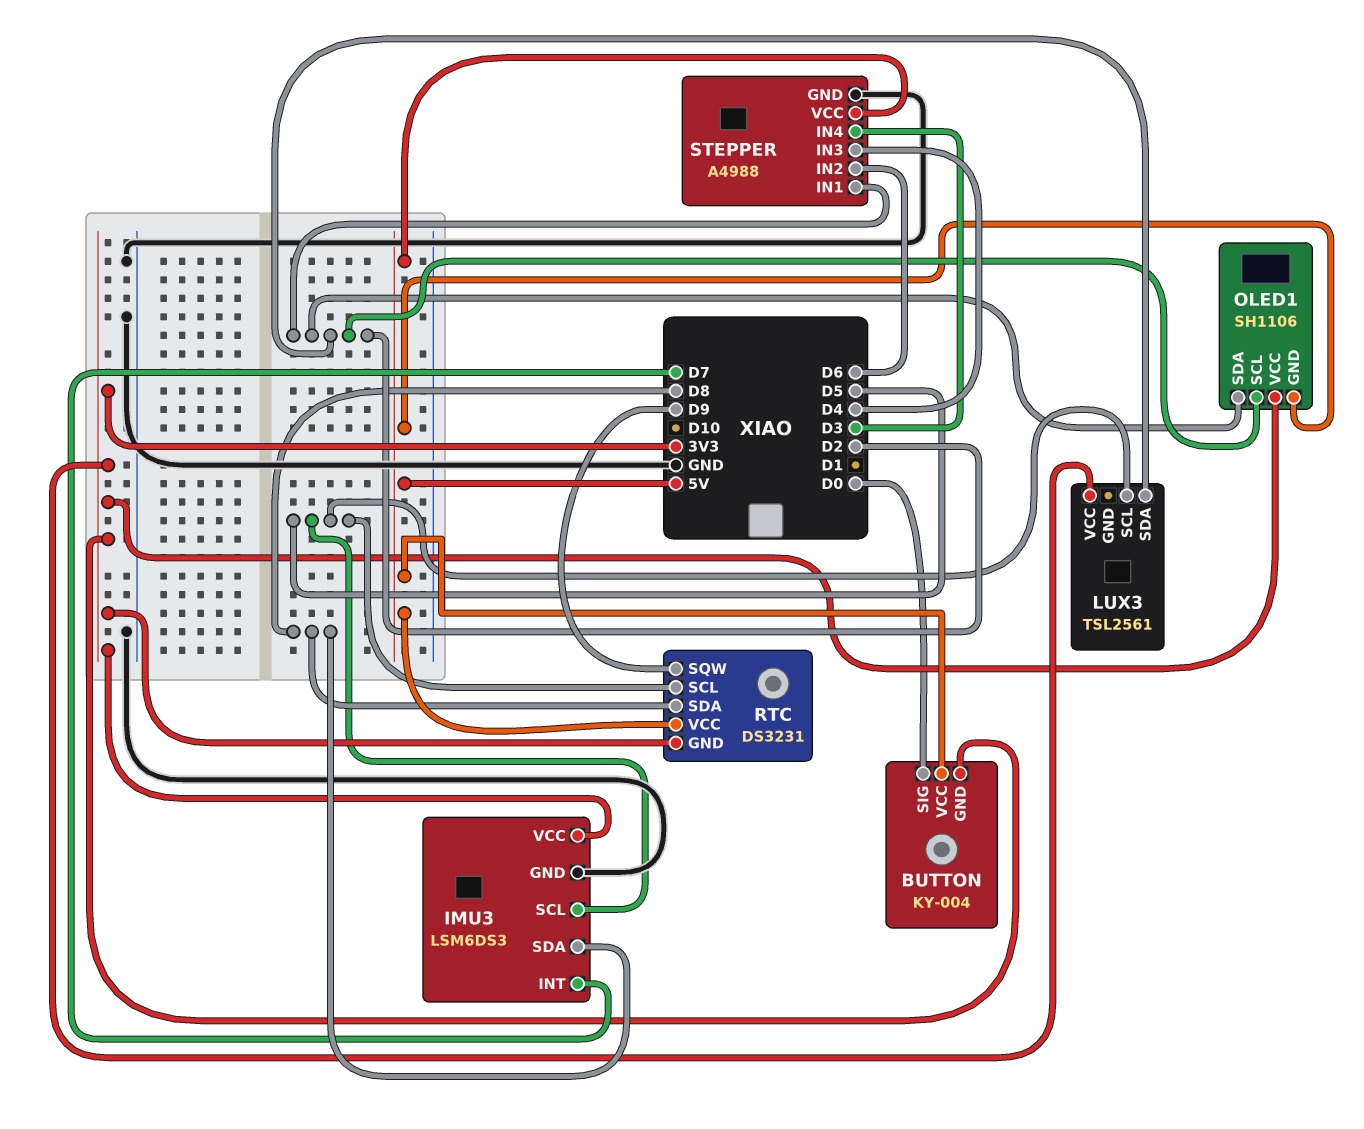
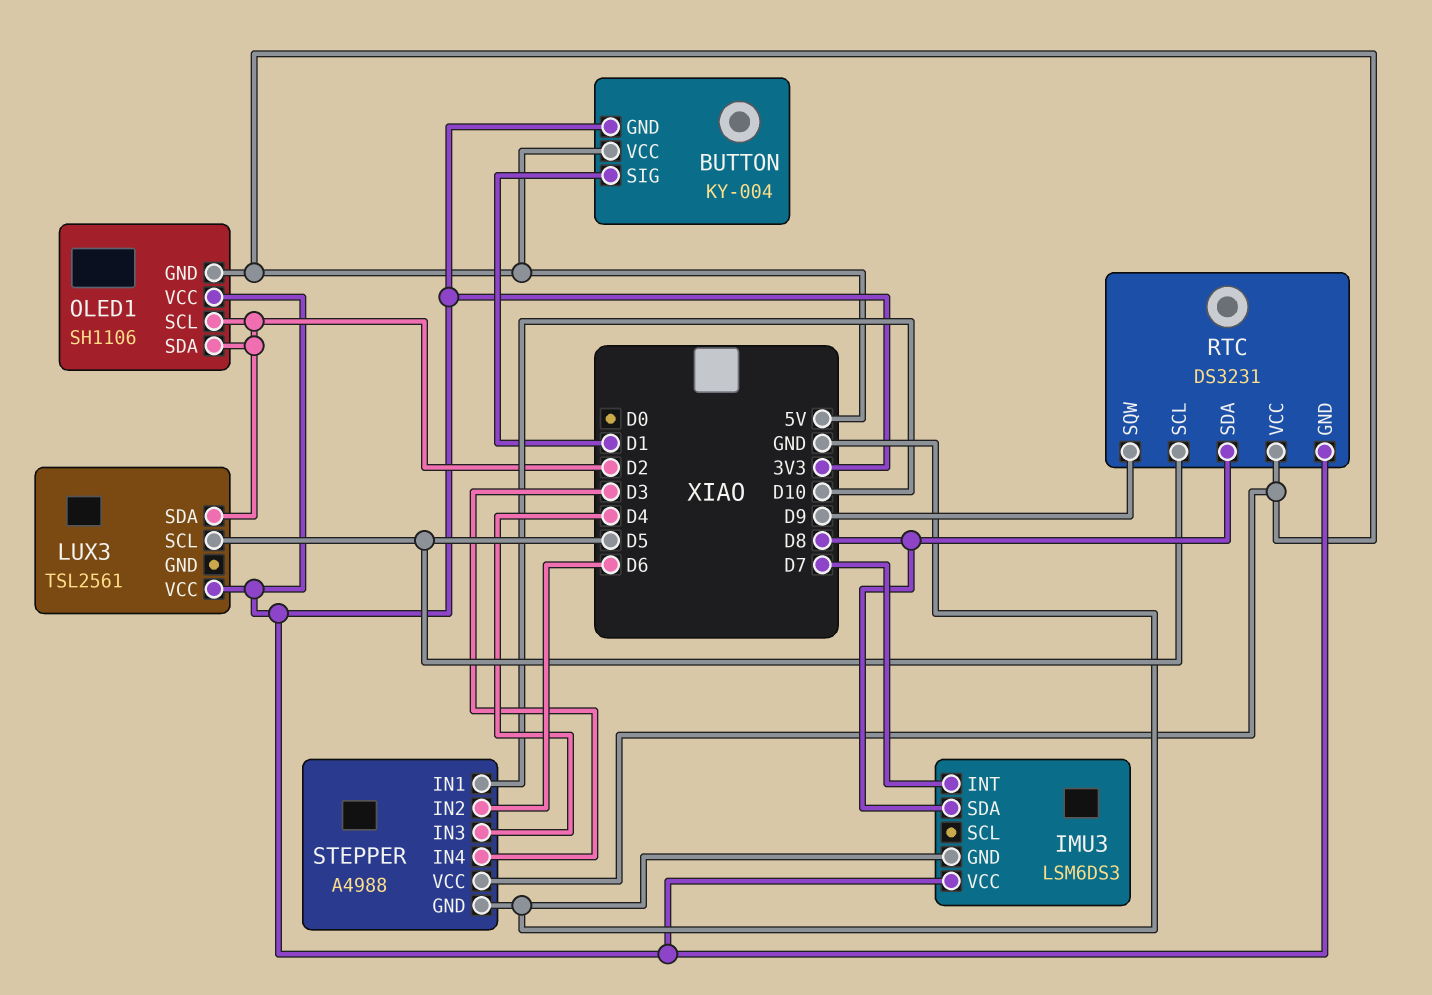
BUTTON pin SIG: D0 -> D1
IMU3 pin SCL: D5 -> none
STEPPER pin IN1: D2 -> D10

